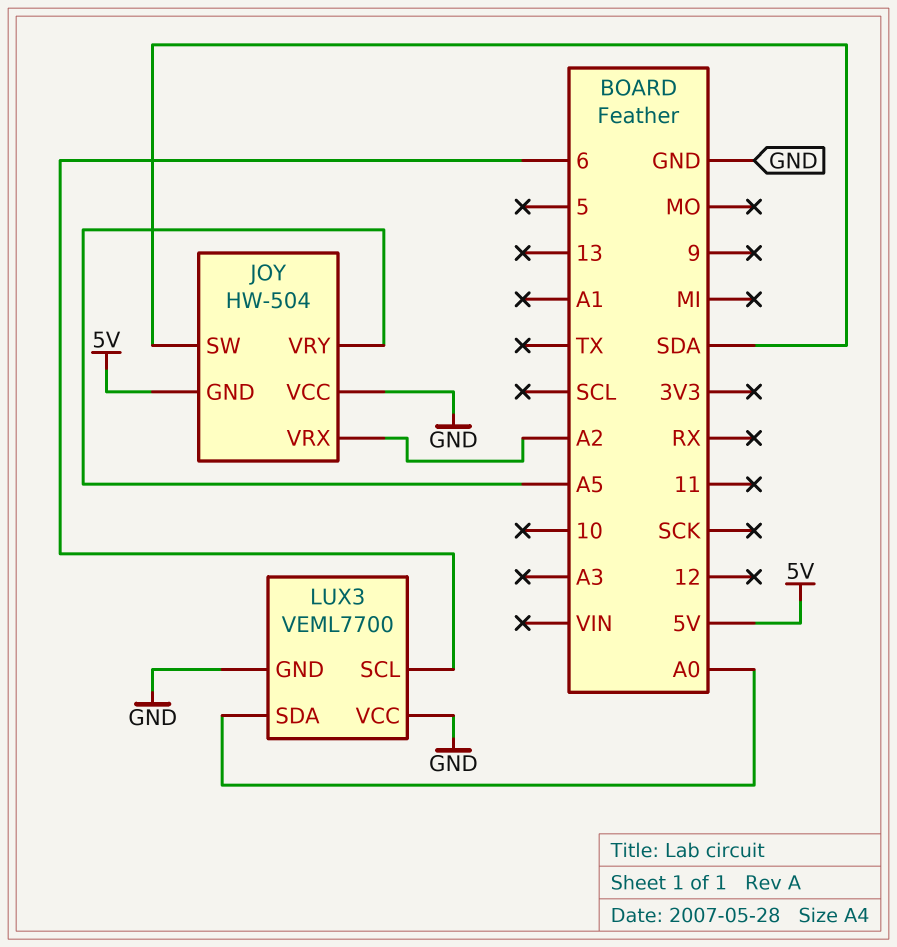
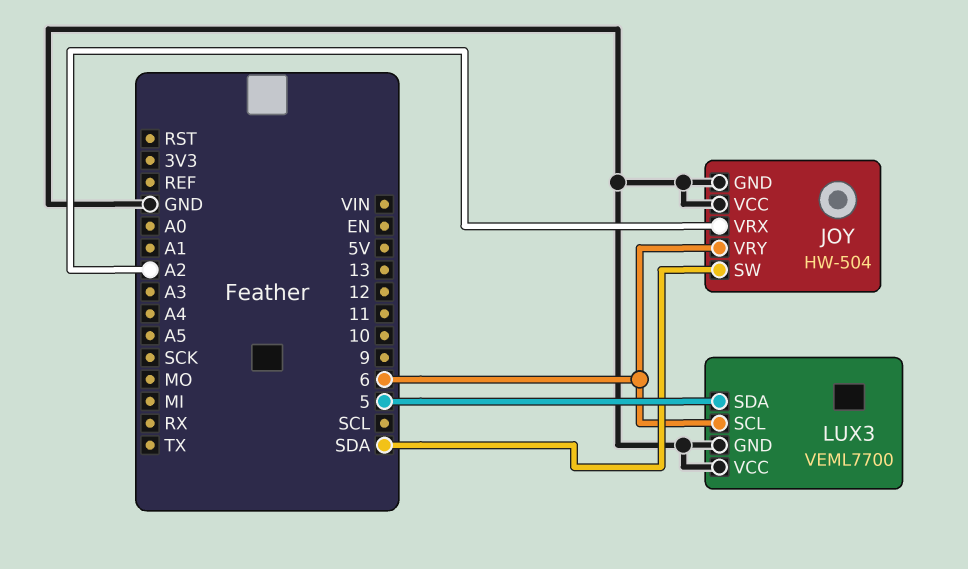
JOY pin GND: 5V -> GND
JOY pin VRY: A5 -> 6
LUX3 pin SDA: A0 -> 5

